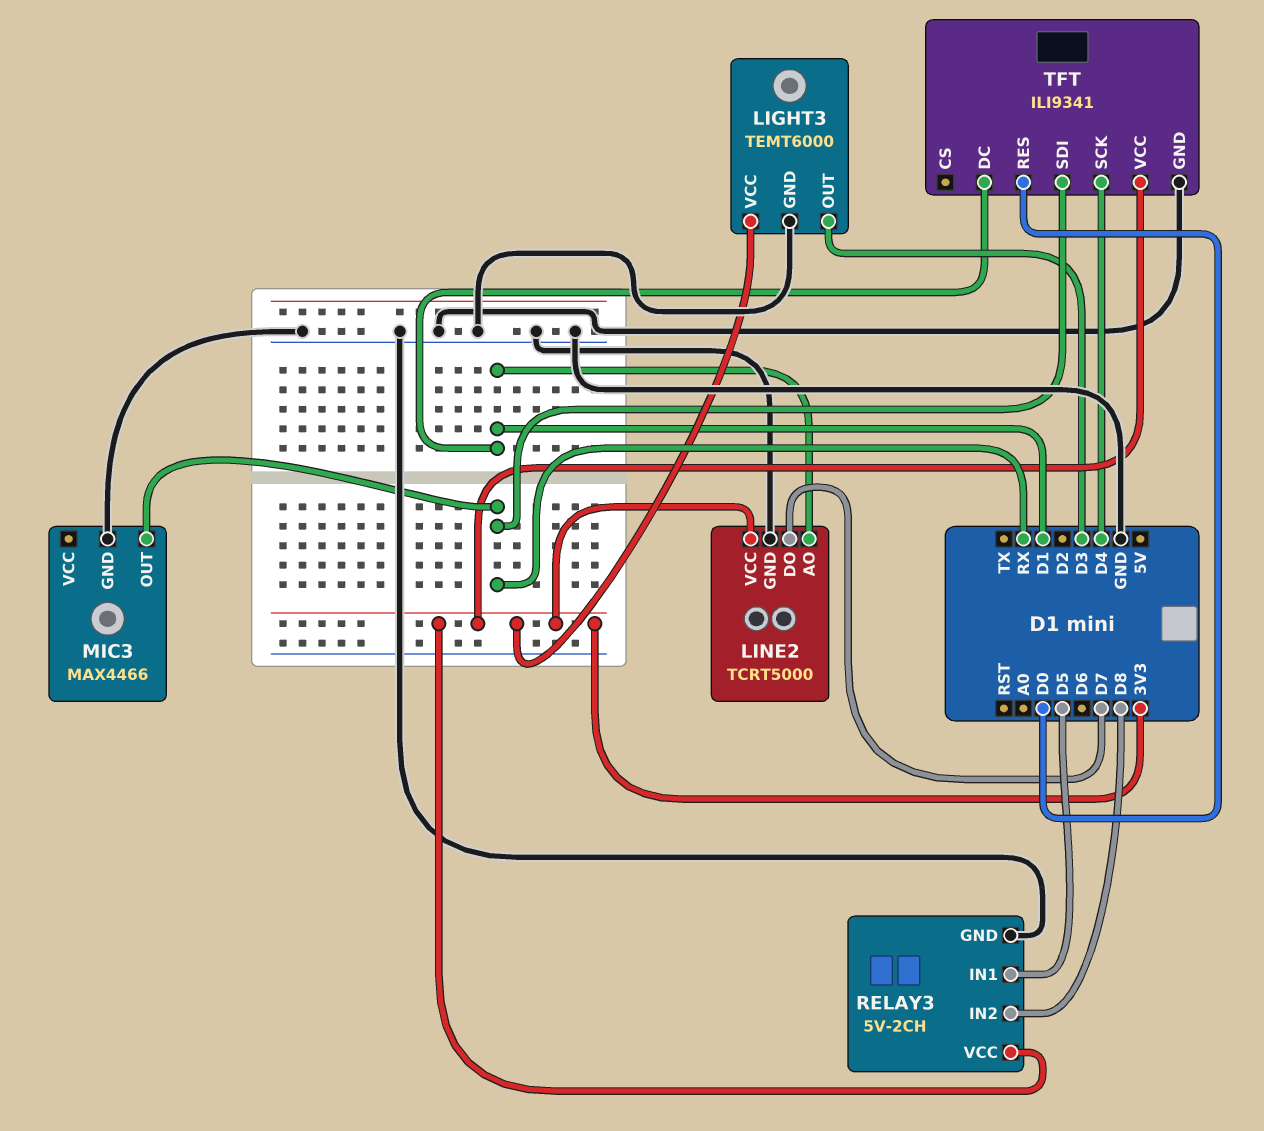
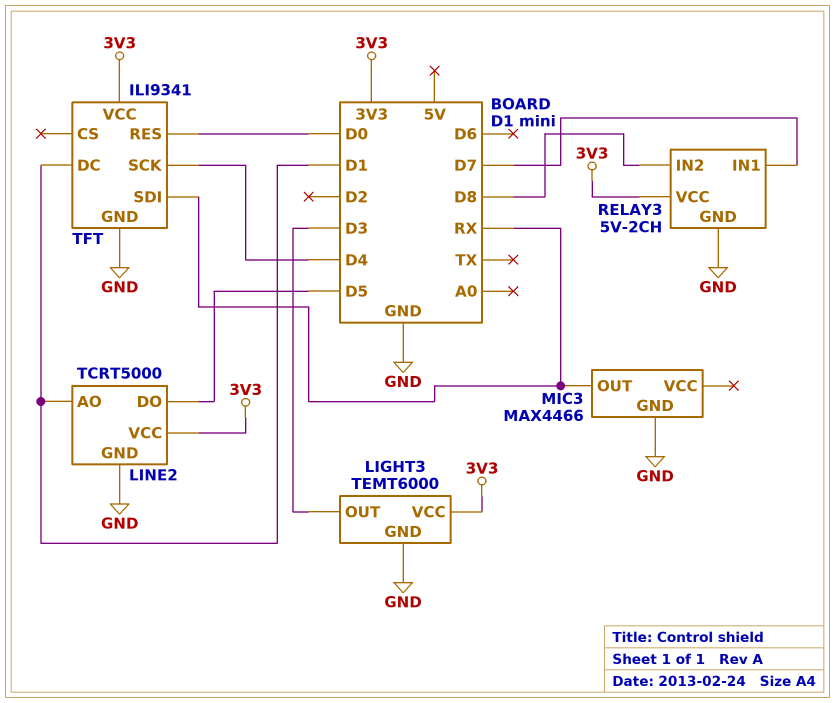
LINE2 pin DO: D7 -> D5
RELAY3 pin IN1: D5 -> D7

